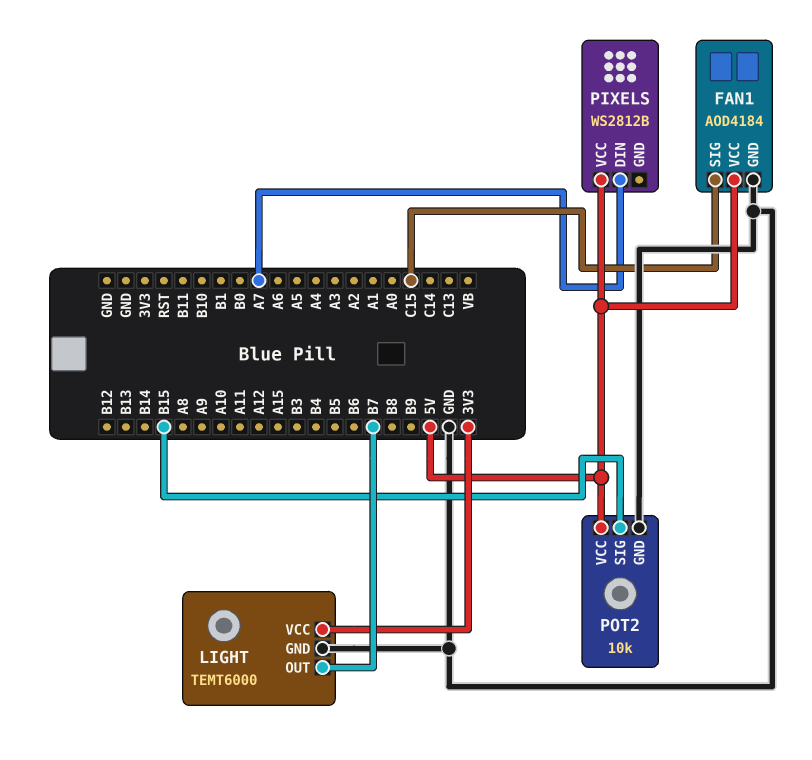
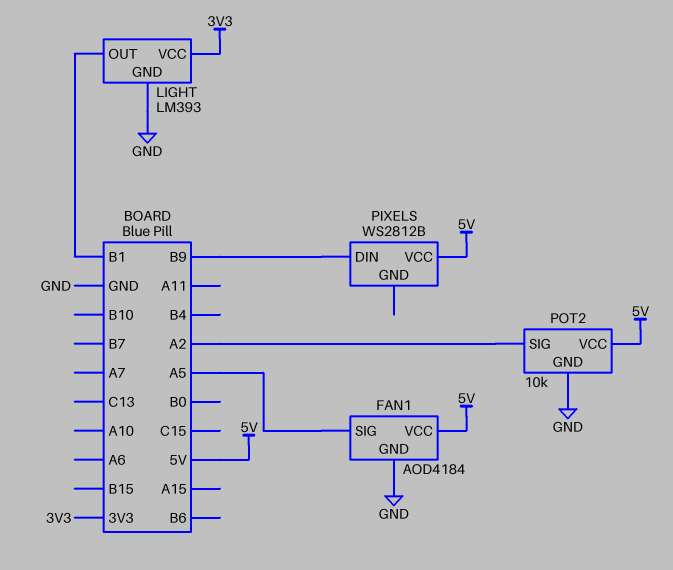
FAN1 pin SIG: C15 -> A5
LIGHT: TEMT6000 -> LM393
LIGHT pin OUT: B7 -> B1
PIXELS pin DIN: A7 -> B9
POT2 pin SIG: B15 -> A2

